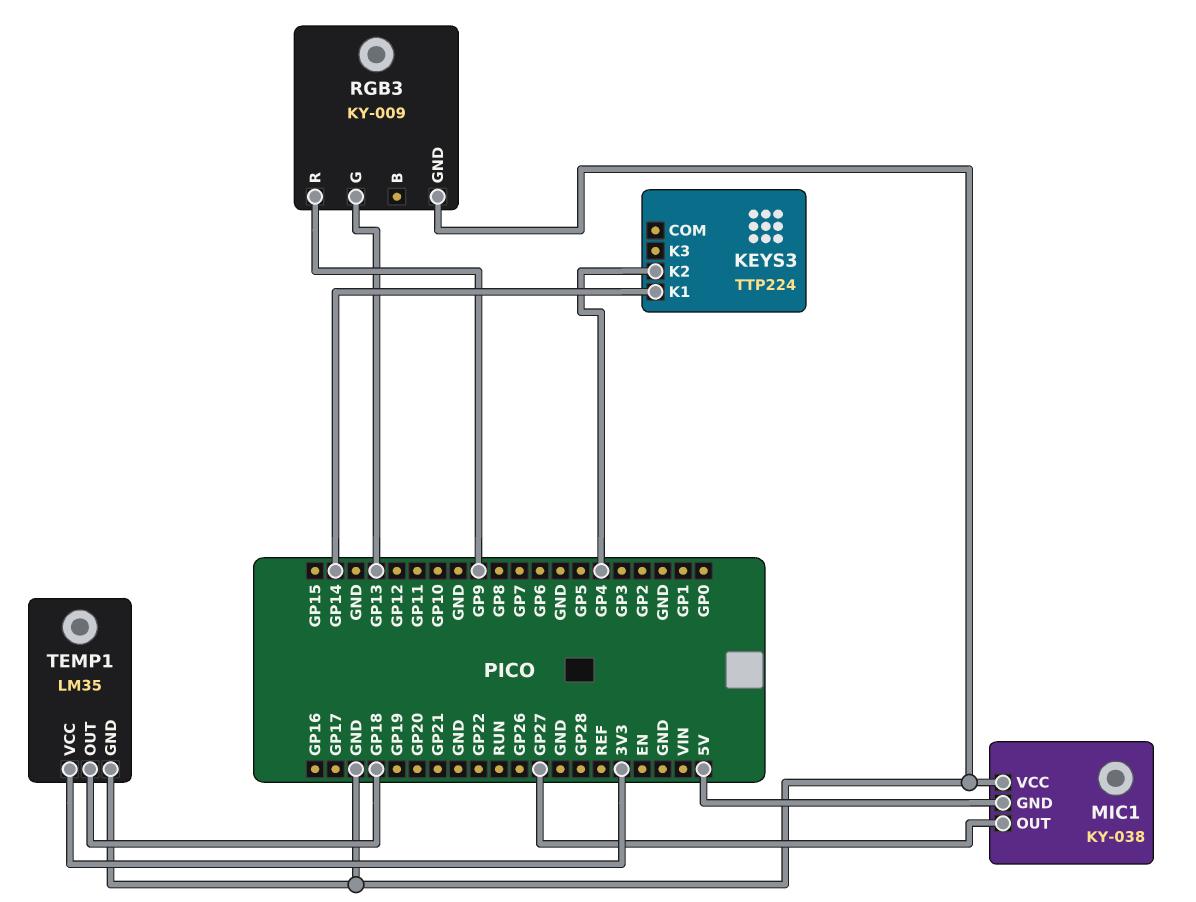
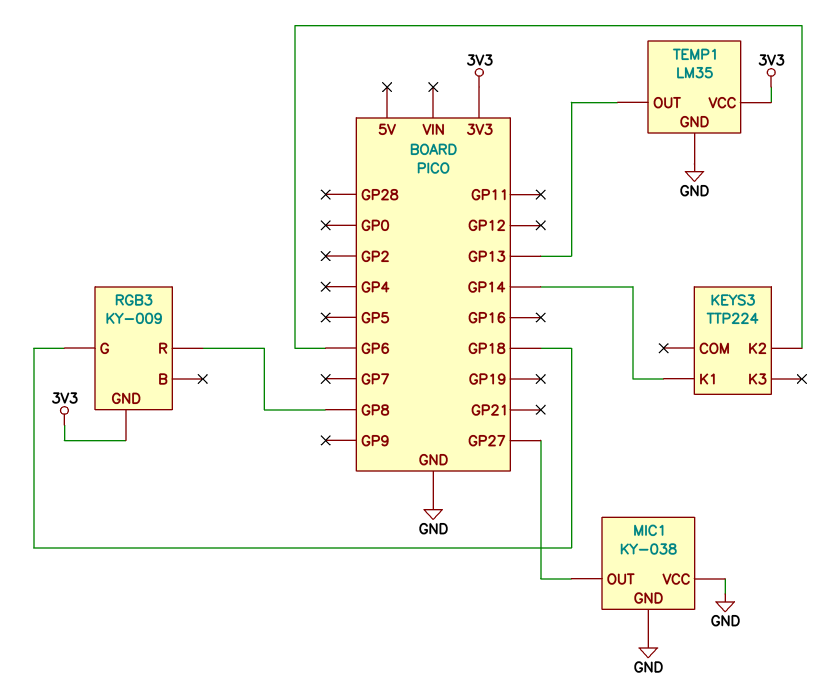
KEYS3 pin K2: GP4 -> GP6
MIC1 pin GND: 5V -> GND
RGB3 pin G: GP13 -> GP18
RGB3 pin GND: GND -> 3V3
RGB3 pin R: GP9 -> GP8
TEMP1 pin OUT: GP18 -> GP13

